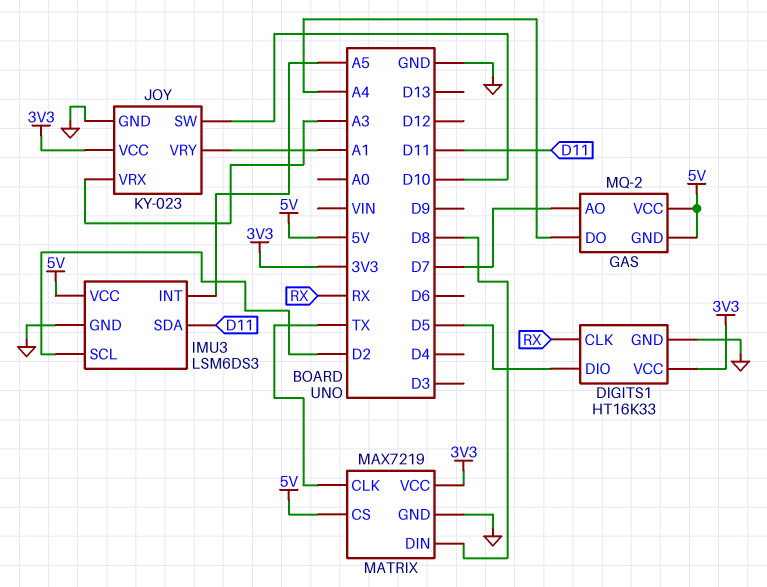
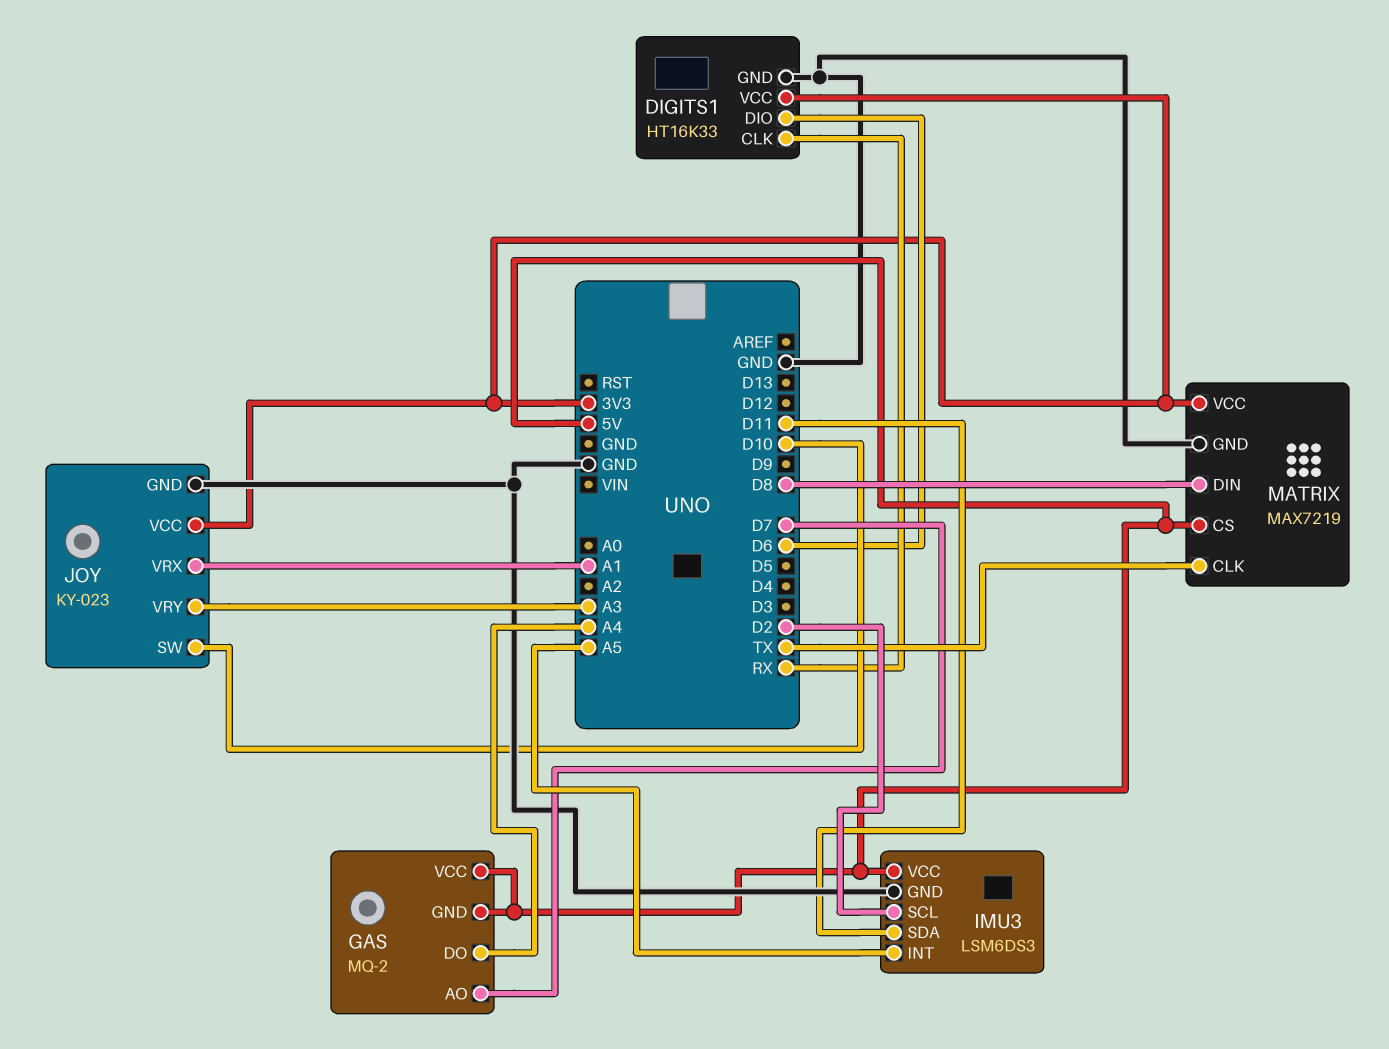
DIGITS1 pin DIO: D5 -> D6
JOY pin VRX: A3 -> A1
JOY pin VRY: A1 -> A3

